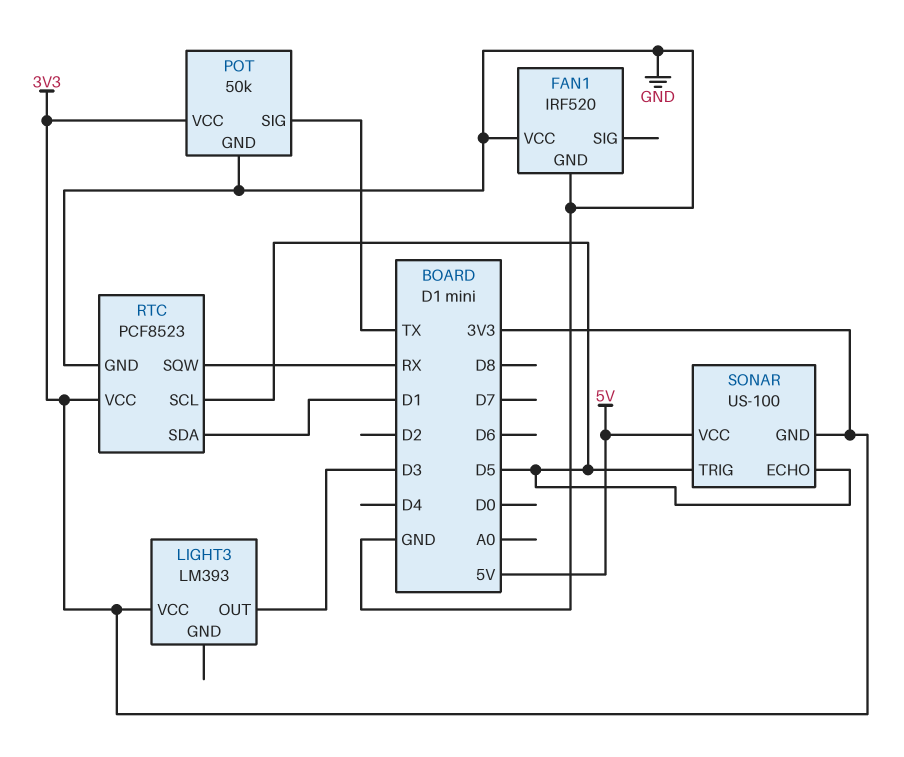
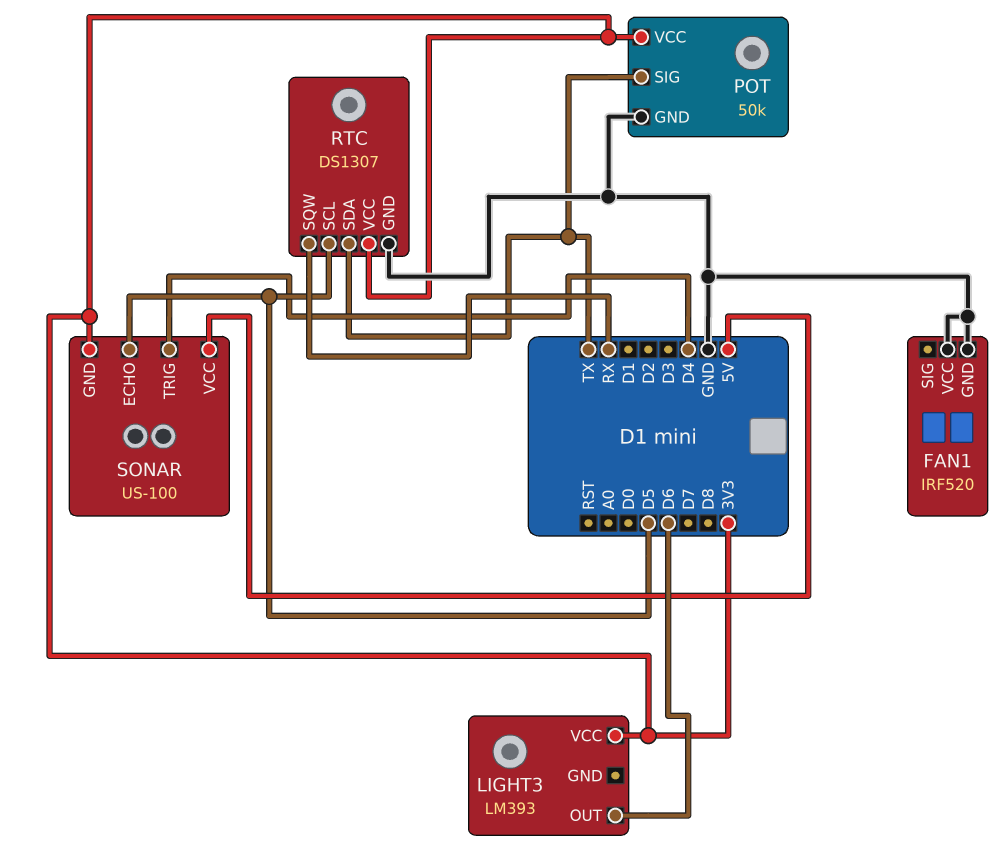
LIGHT3 pin OUT: D3 -> D6
RTC: PCF8523 -> DS1307
RTC pin SDA: D1 -> TX
SONAR pin TRIG: D5 -> D4

